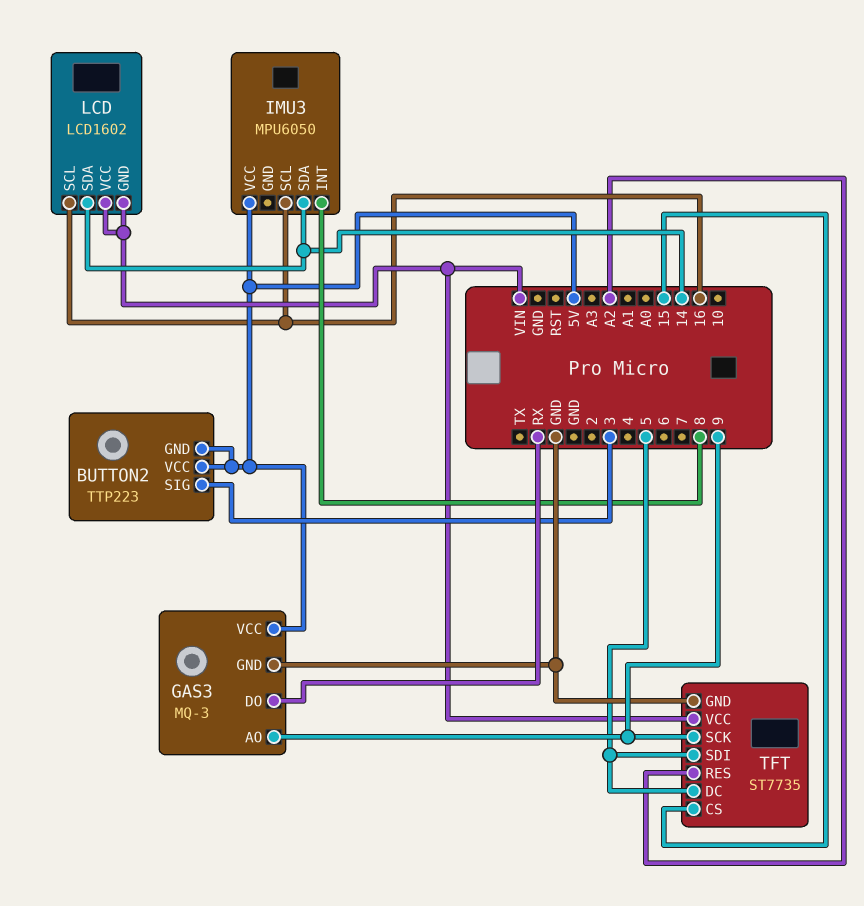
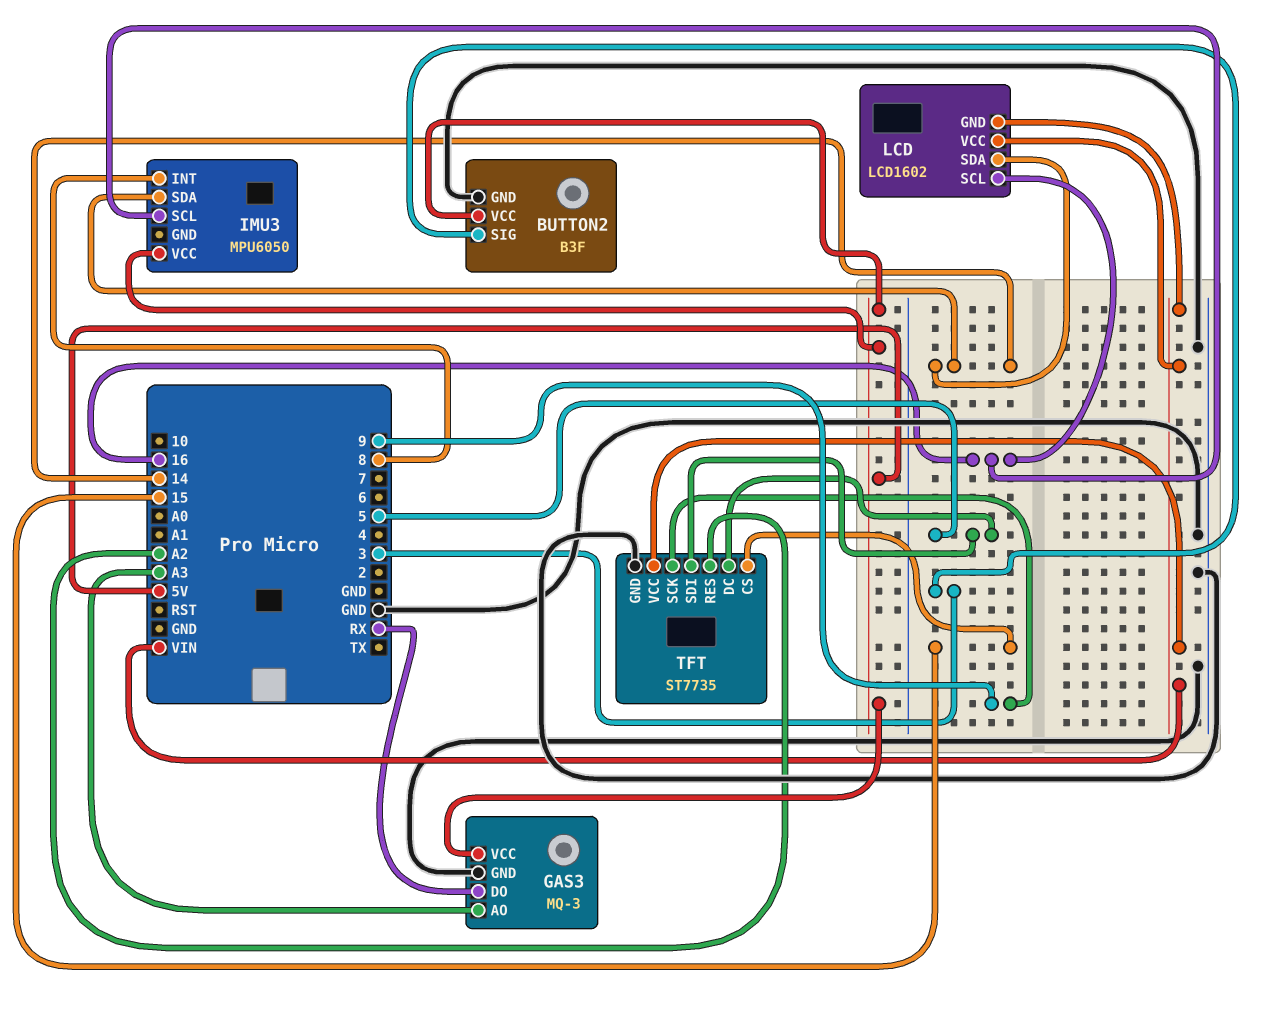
BUTTON2: TTP223 -> B3F
BUTTON2 pin GND: 5V -> GND
GAS3 pin AO: 9 -> A3

